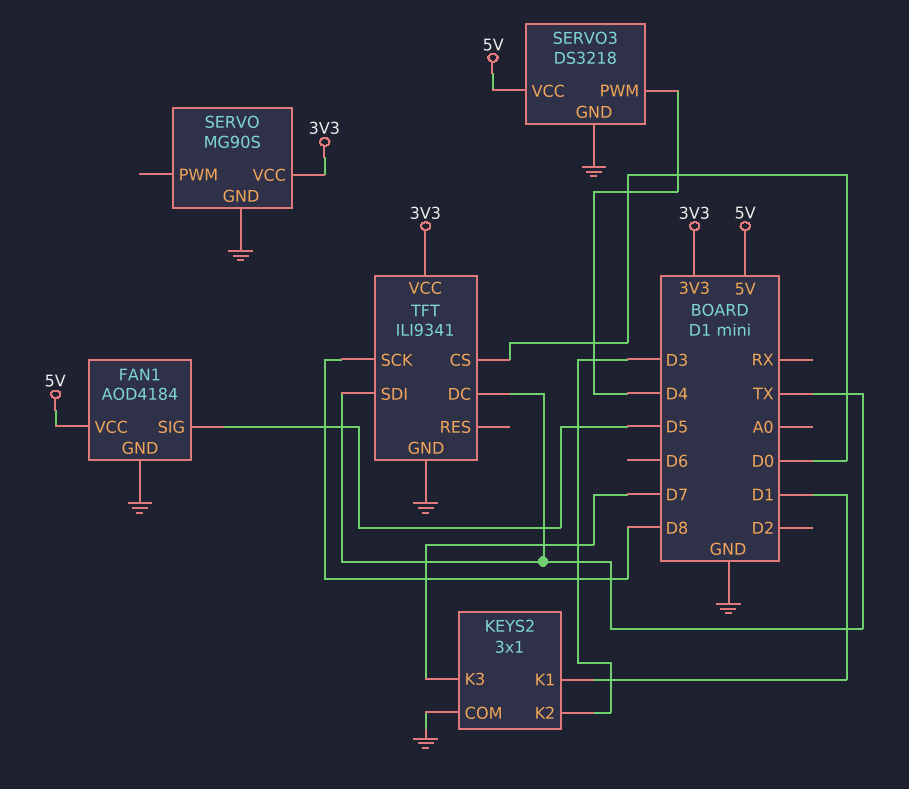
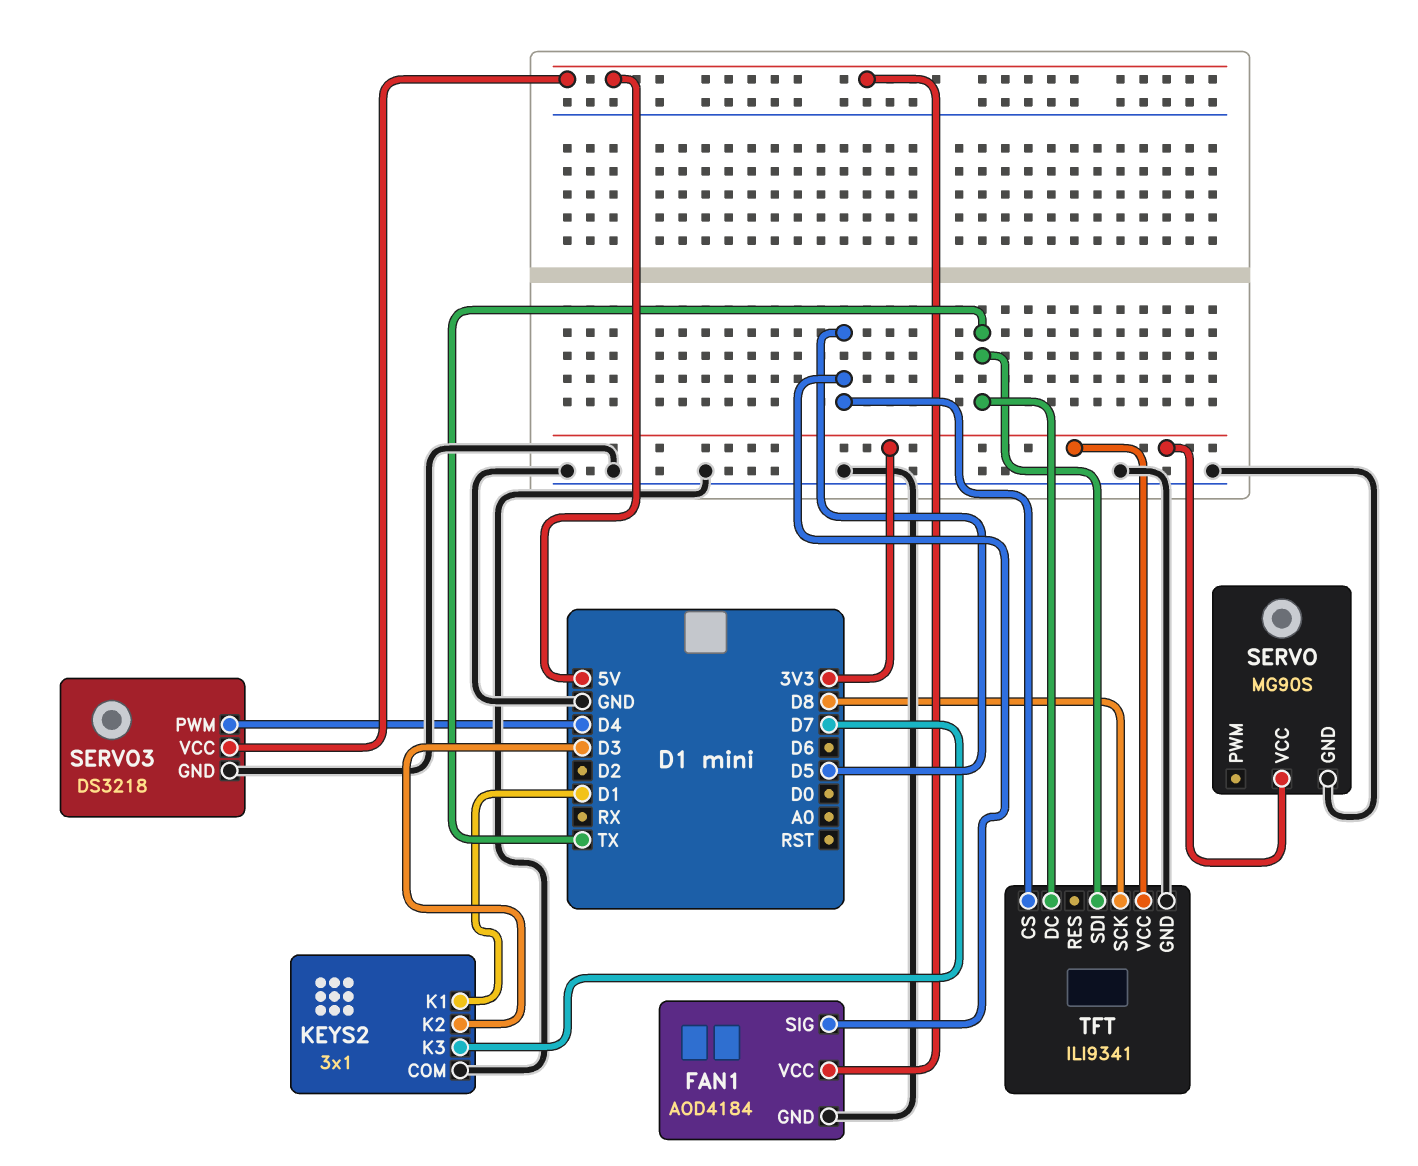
TFT pin CS: D0 -> D5

